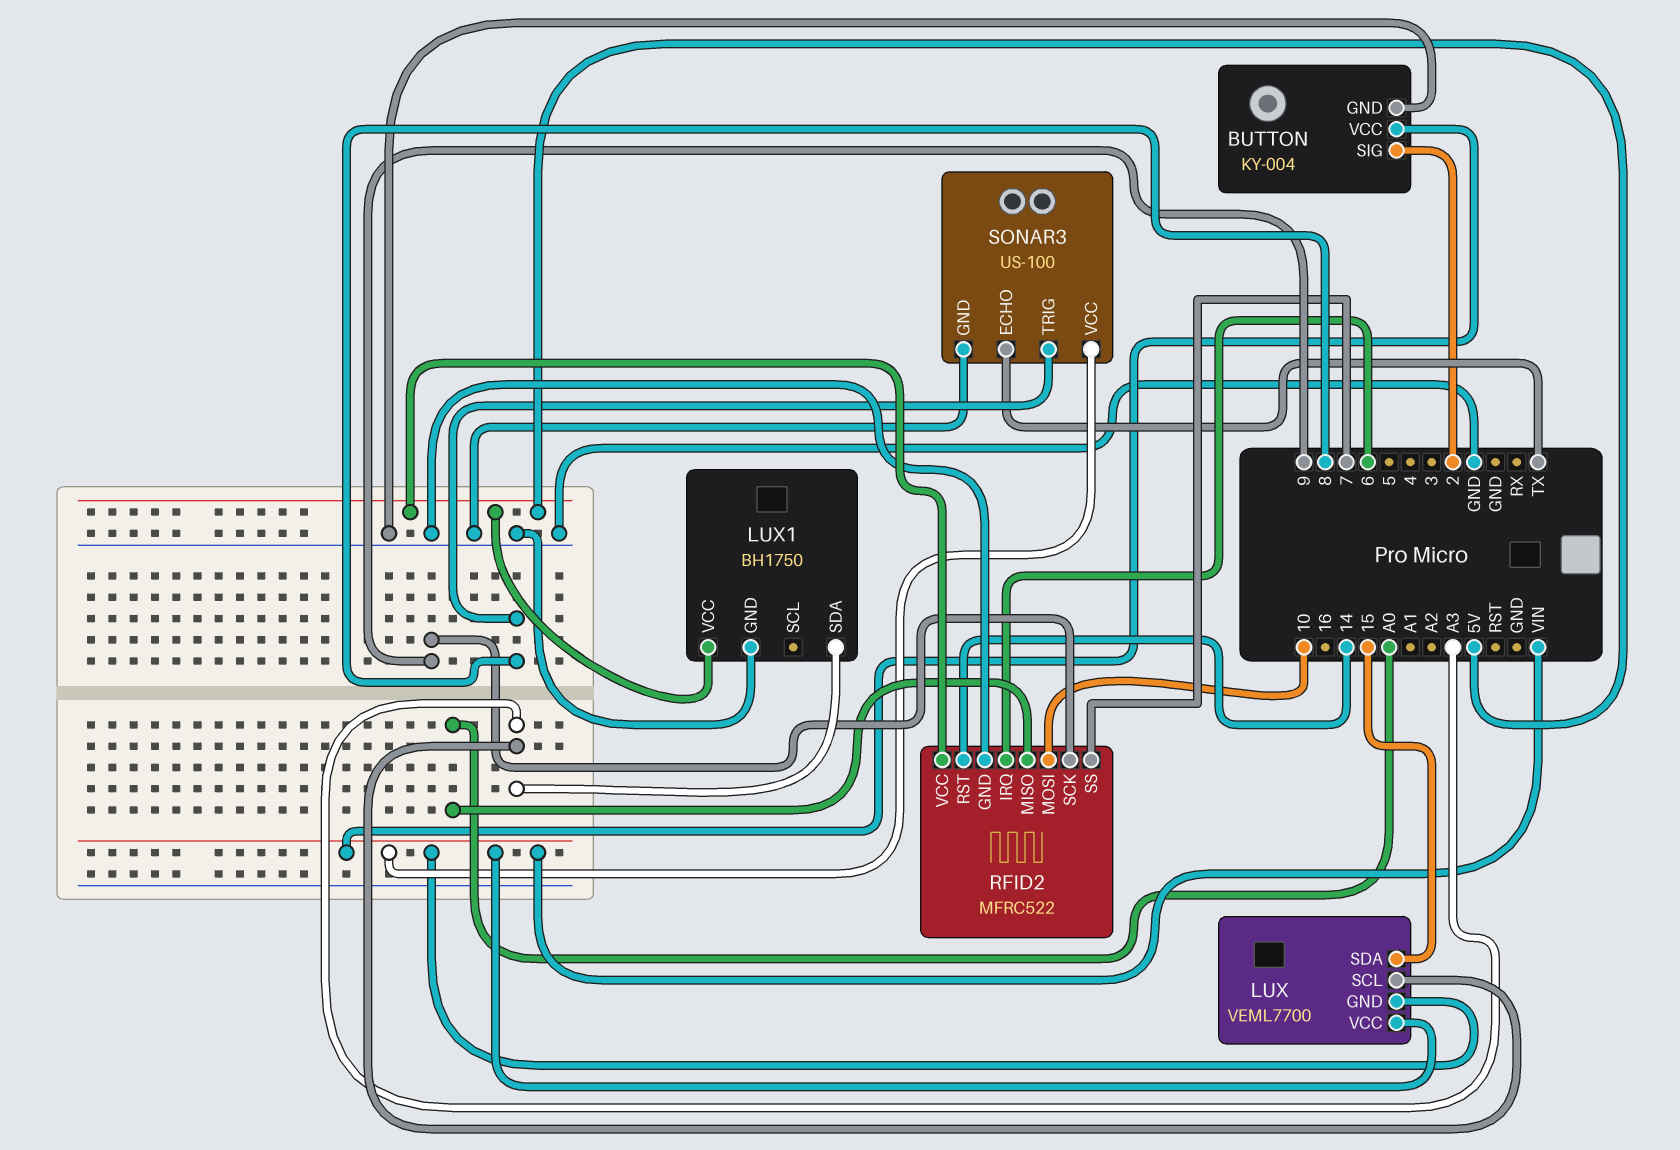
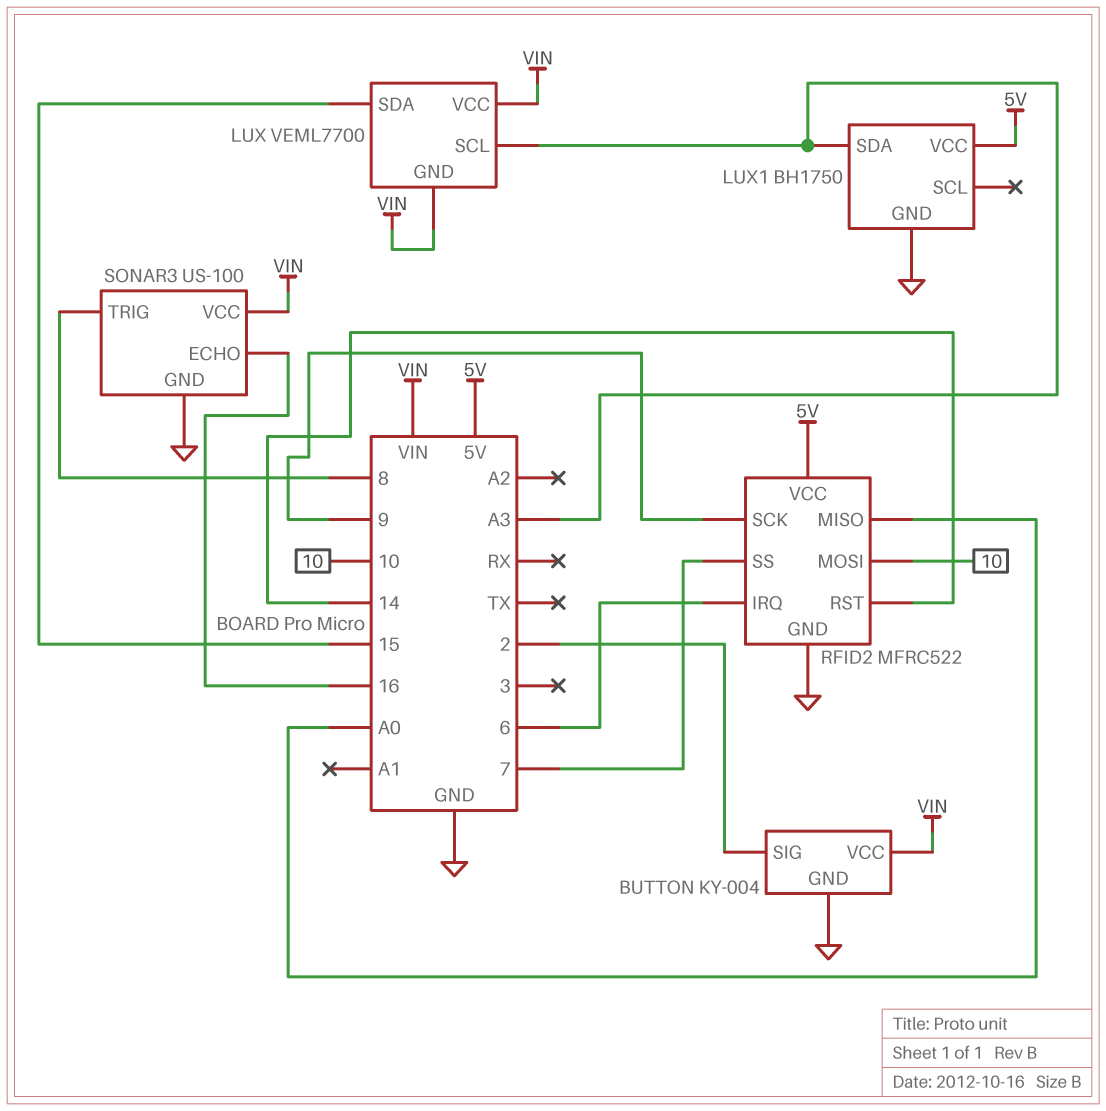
SONAR3 pin ECHO: TX -> 16

